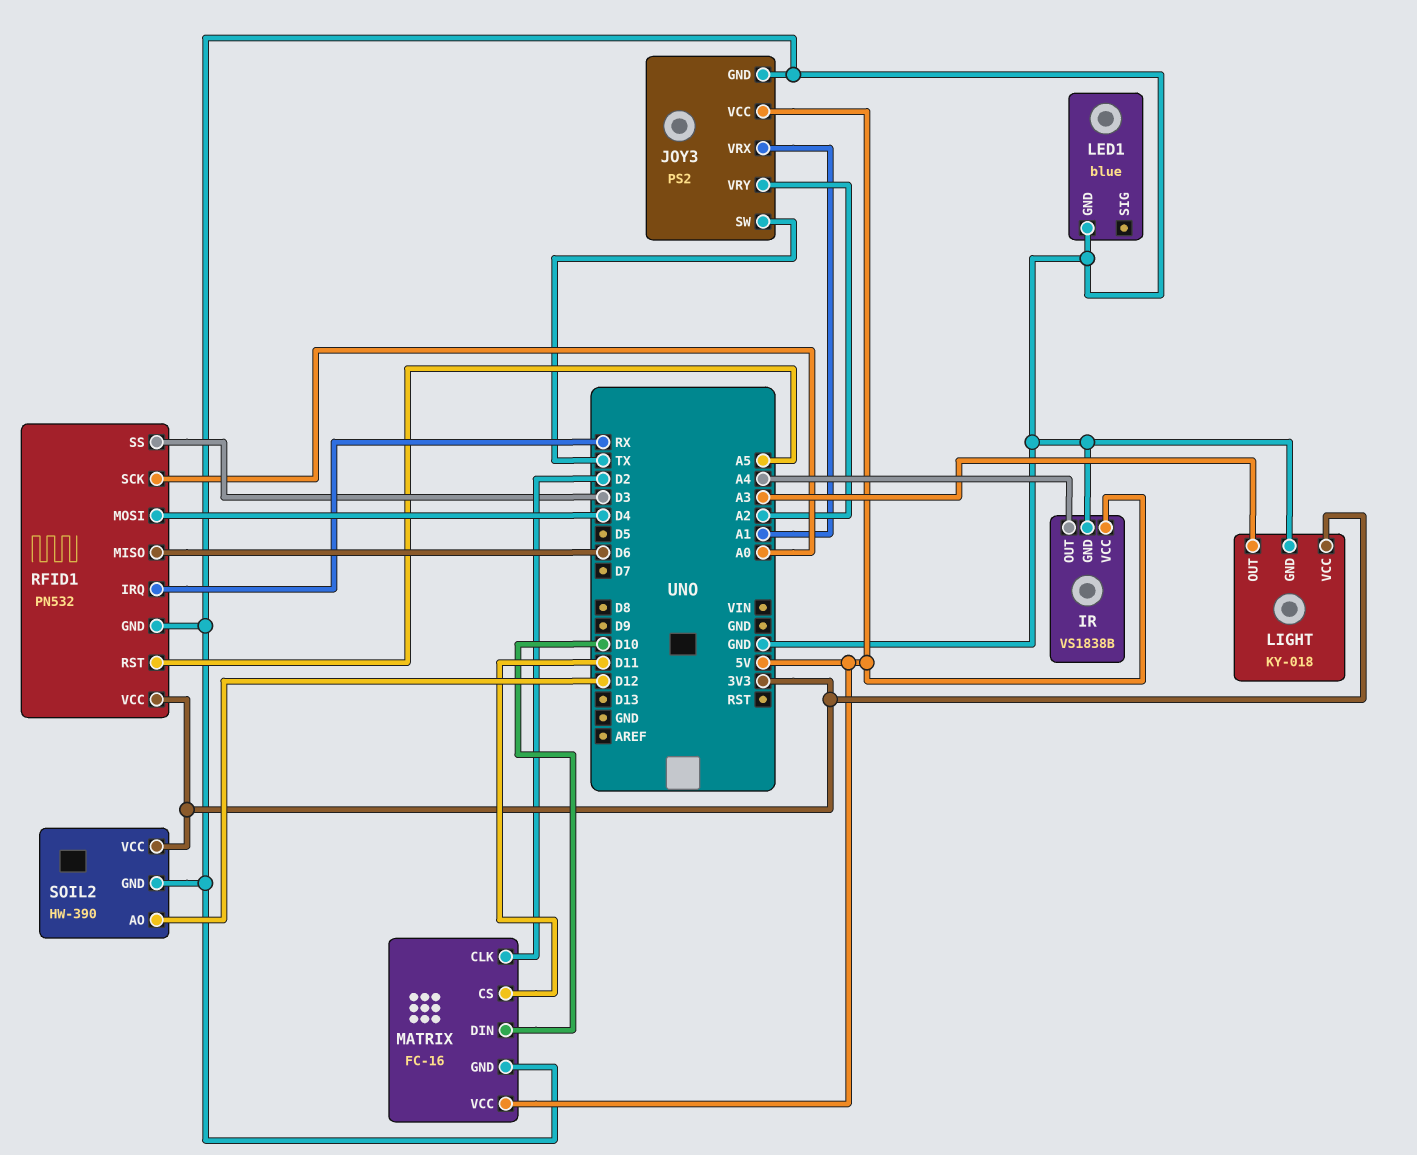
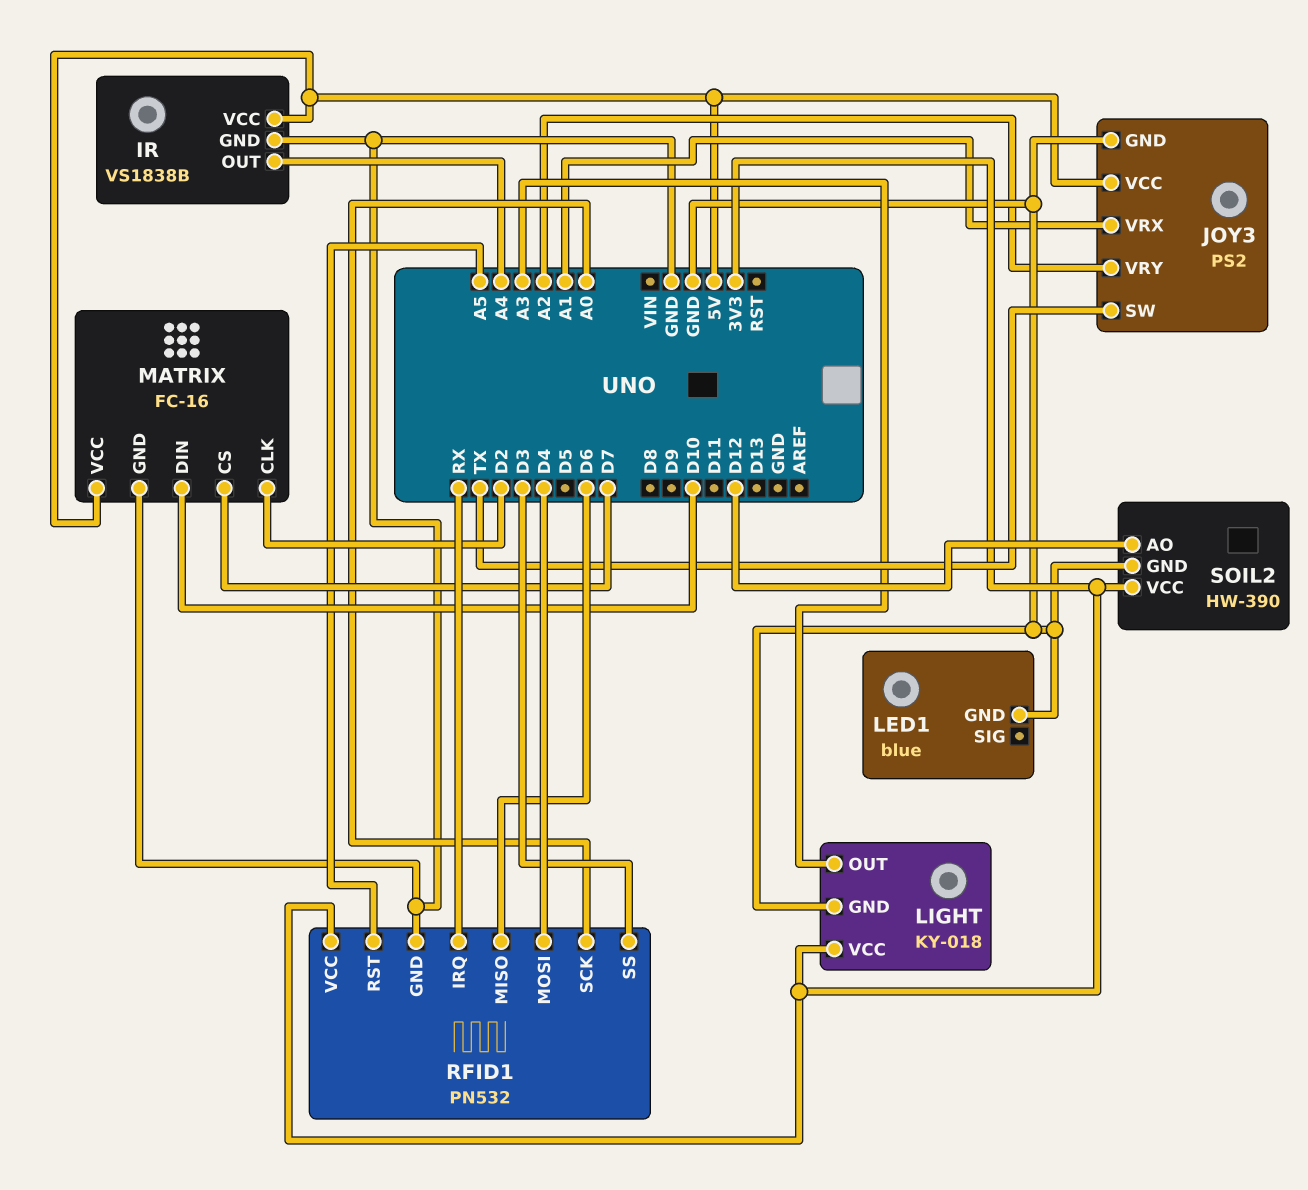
MATRIX pin CS: D11 -> D7

